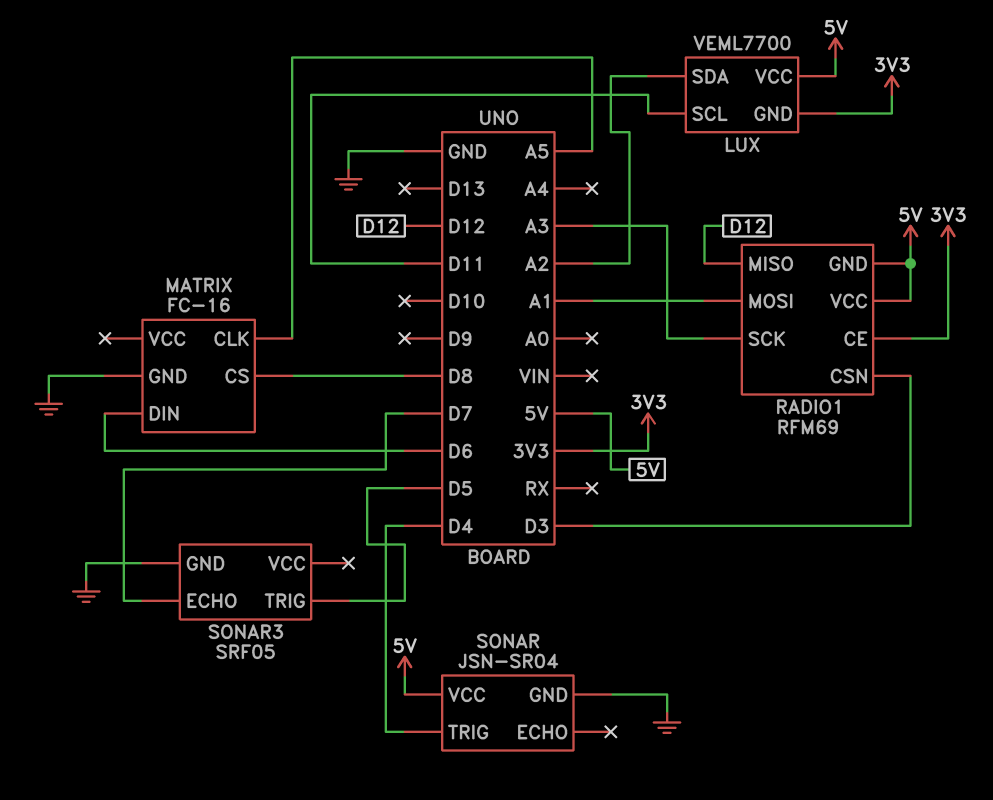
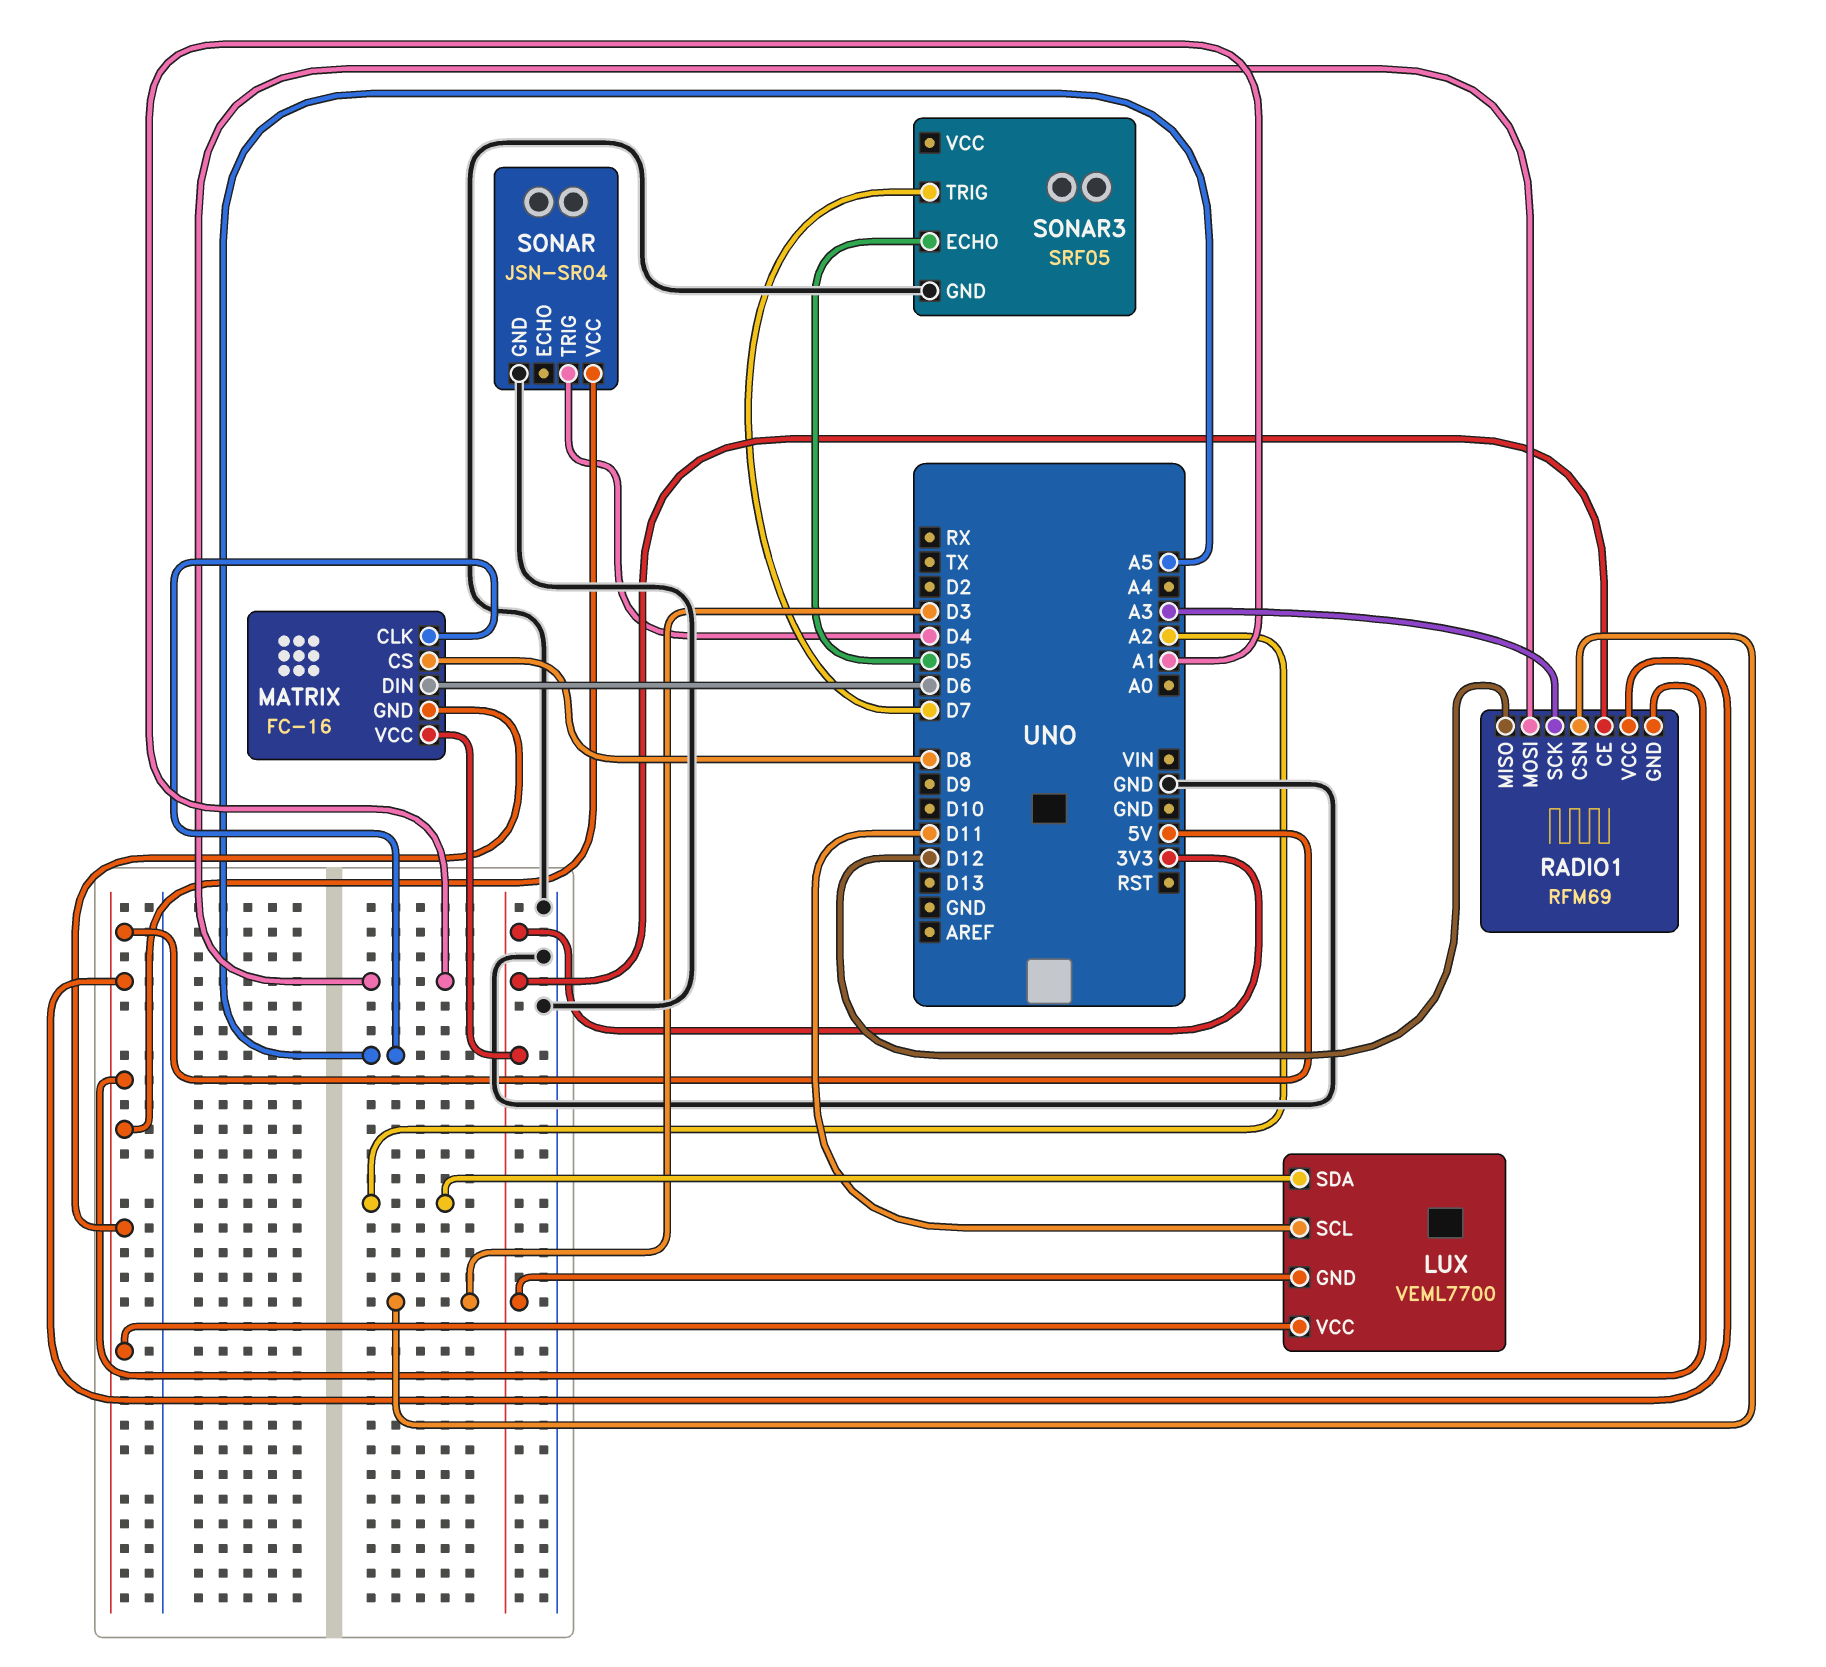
MATRIX pin GND: GND -> 5V
MATRIX pin VCC: none -> 3V3
SONAR3 pin ECHO: D7 -> D5
SONAR3 pin TRIG: D5 -> D7

